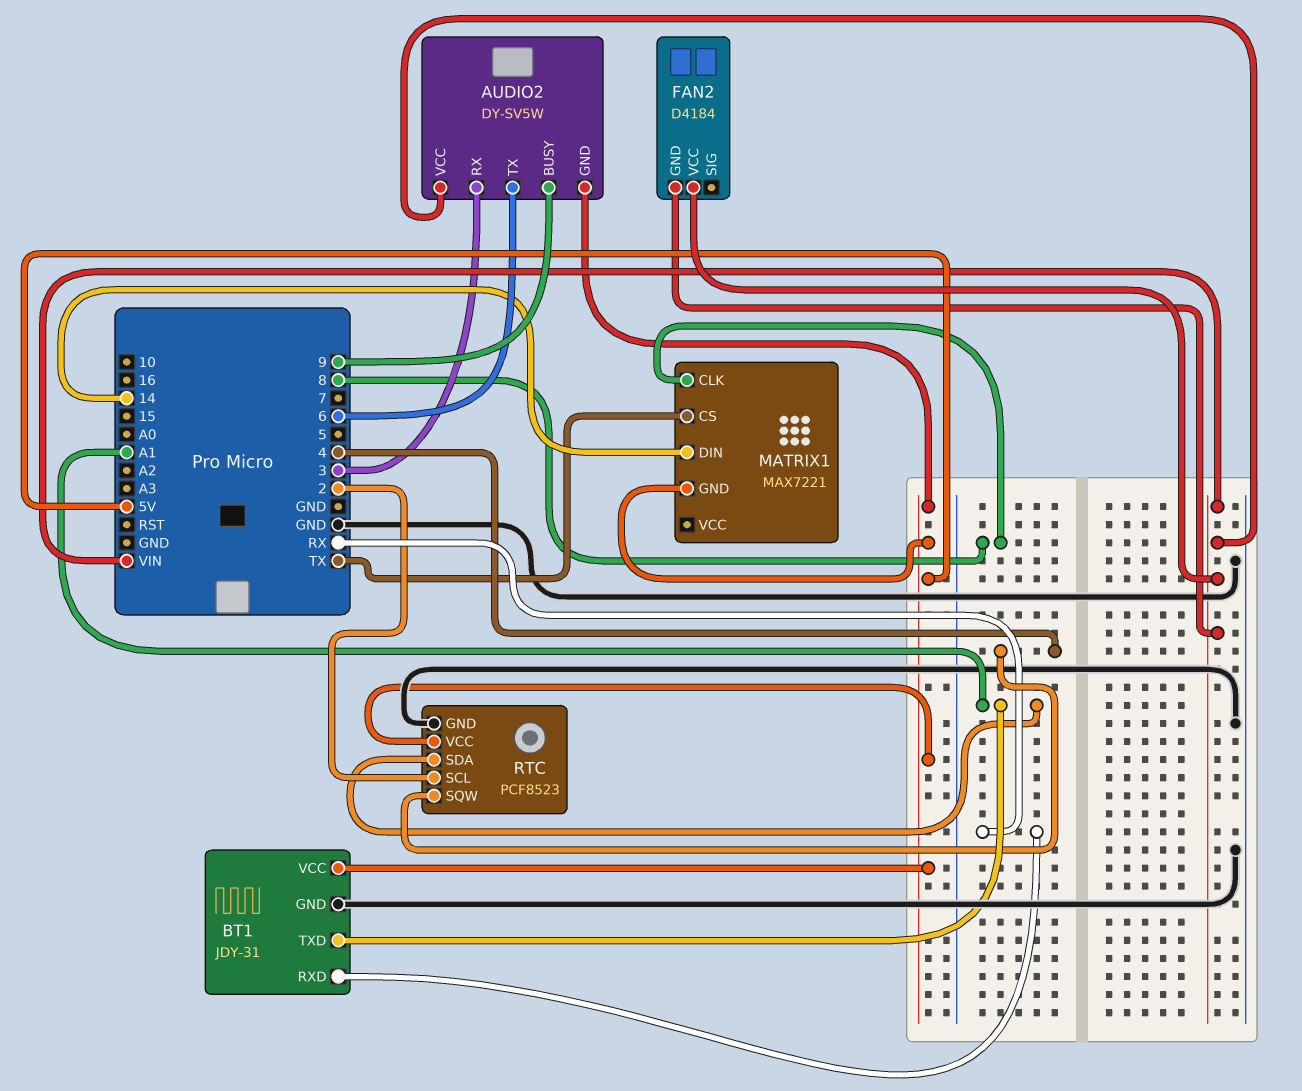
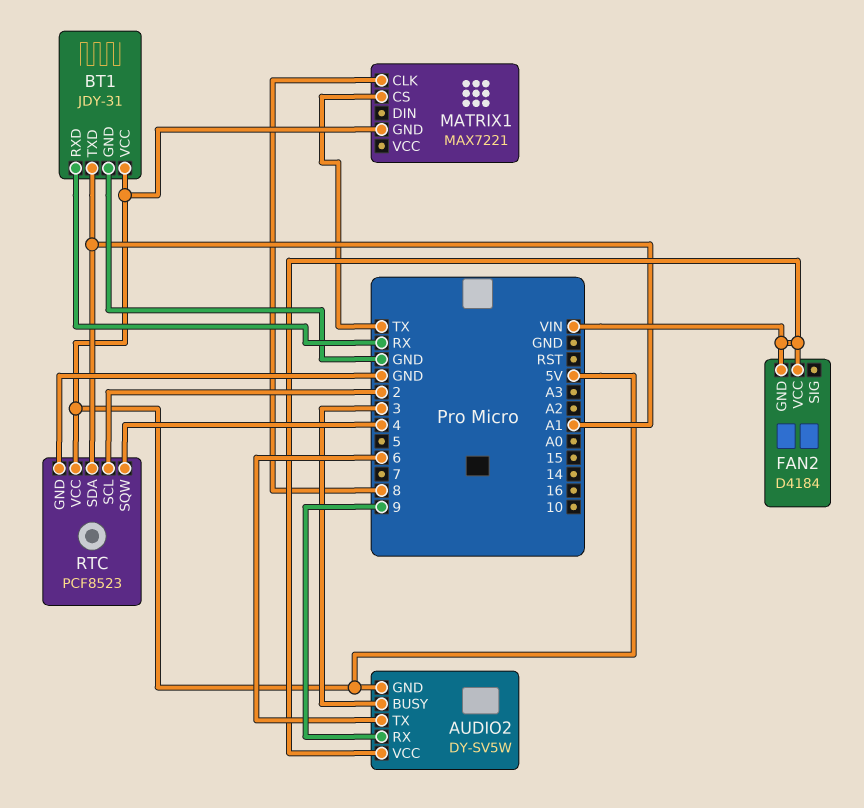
AUDIO2 pin BUSY: 9 -> 3
AUDIO2 pin RX: 3 -> 9
MATRIX1 pin DIN: 14 -> none

